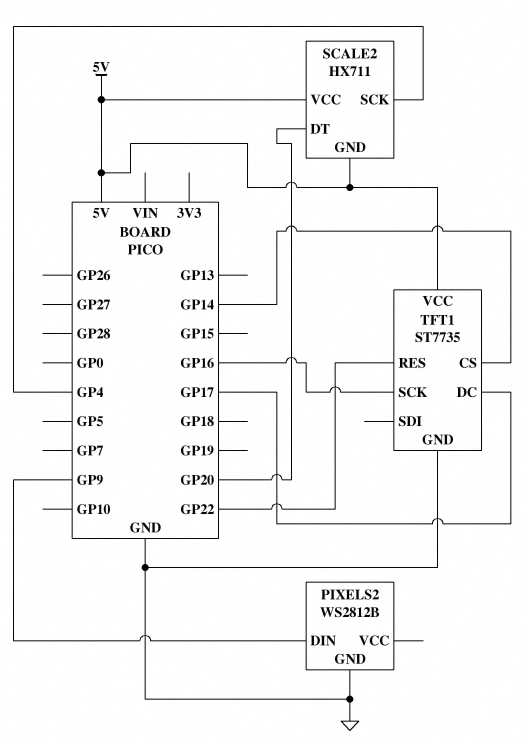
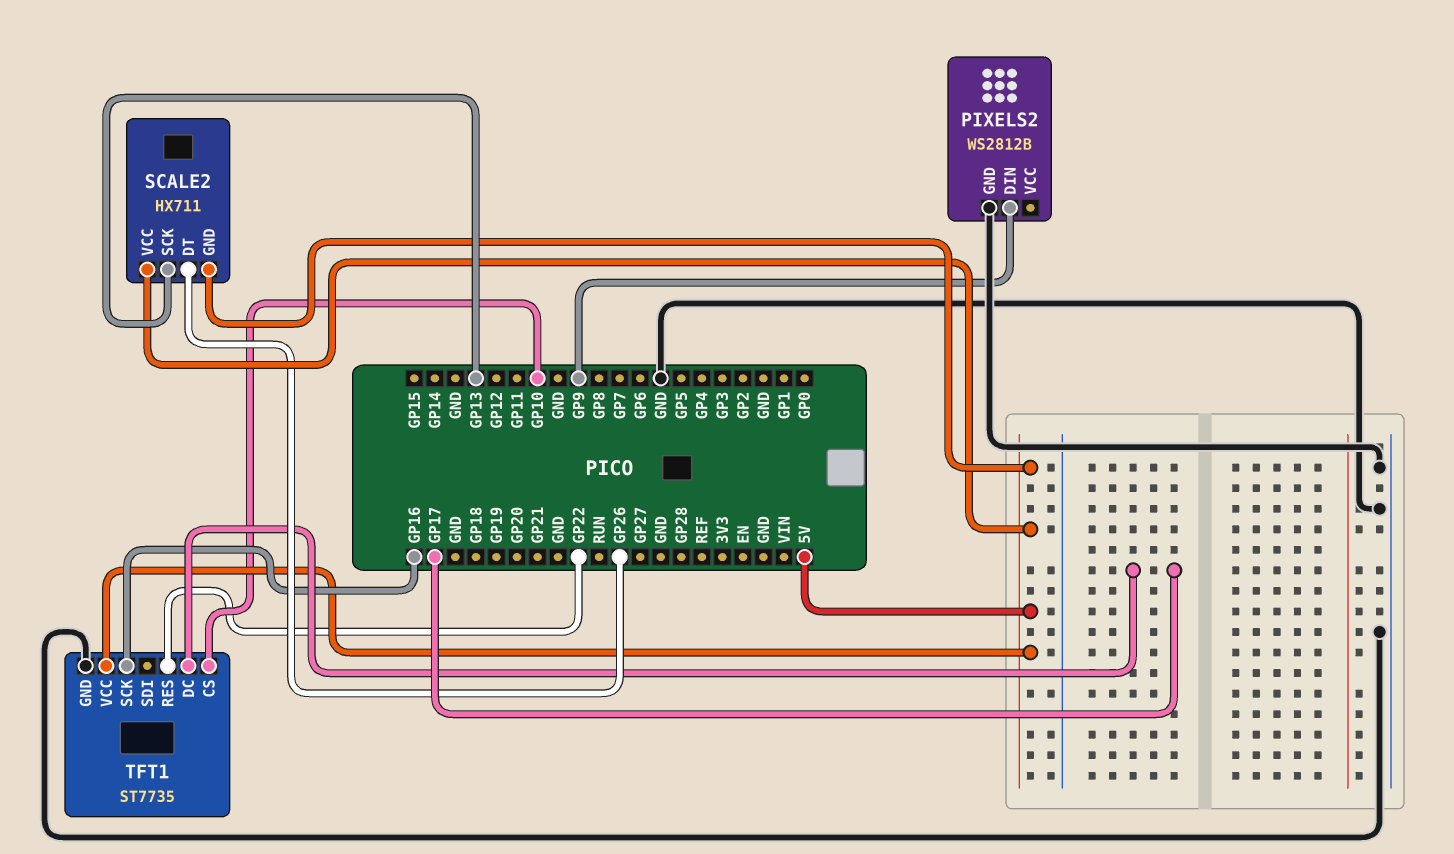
SCALE2 pin DT: GP20 -> GP26
SCALE2 pin SCK: GP4 -> GP13
TFT1 pin CS: GP14 -> GP10

